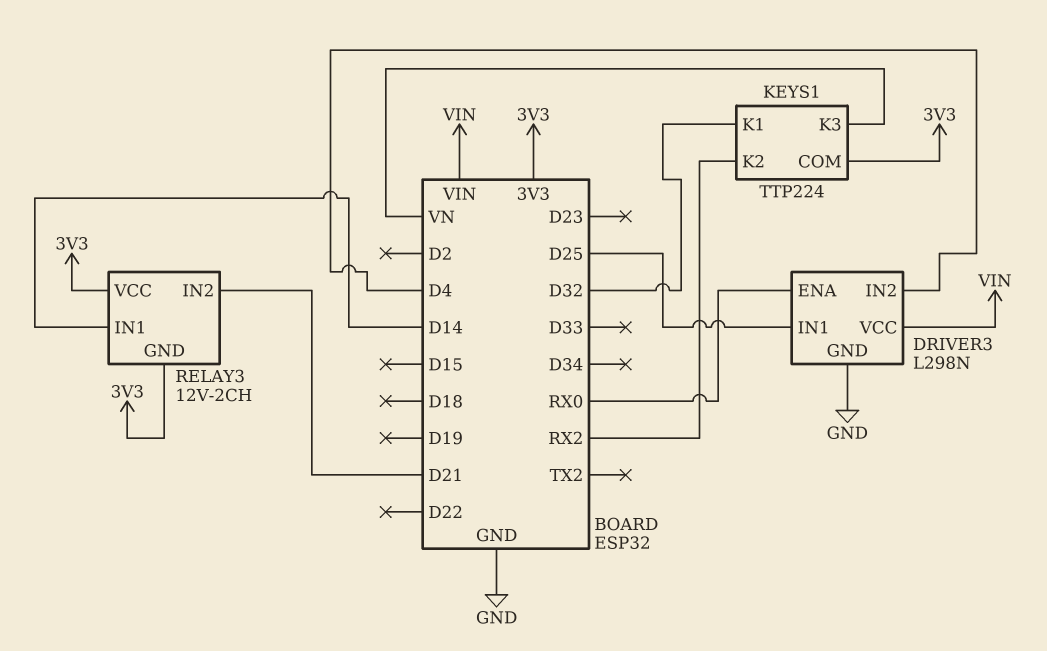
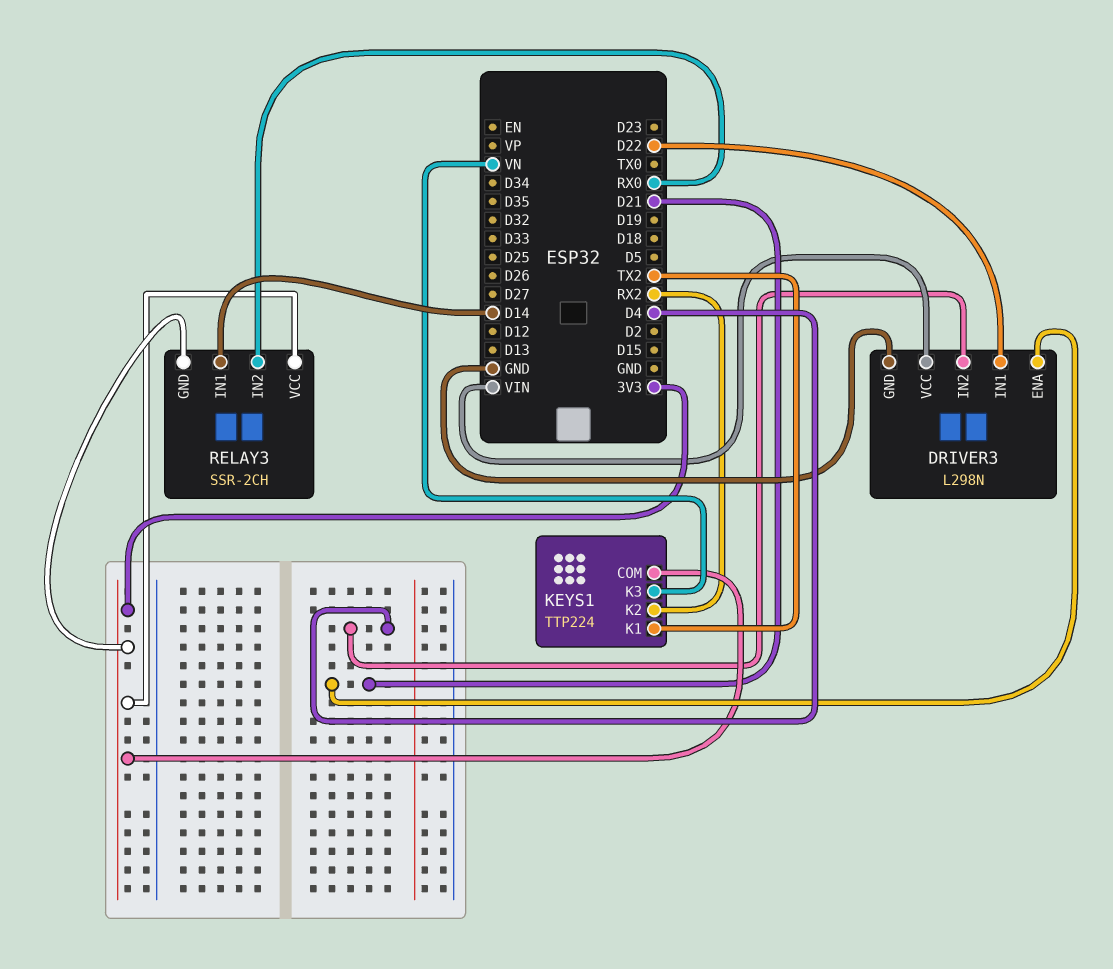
DRIVER3 pin ENA: RX0 -> D21
DRIVER3 pin IN1: D25 -> D22
KEYS1 pin K1: D32 -> TX2
RELAY3: 12V-2CH -> SSR-2CH
RELAY3 pin IN2: D21 -> RX0

